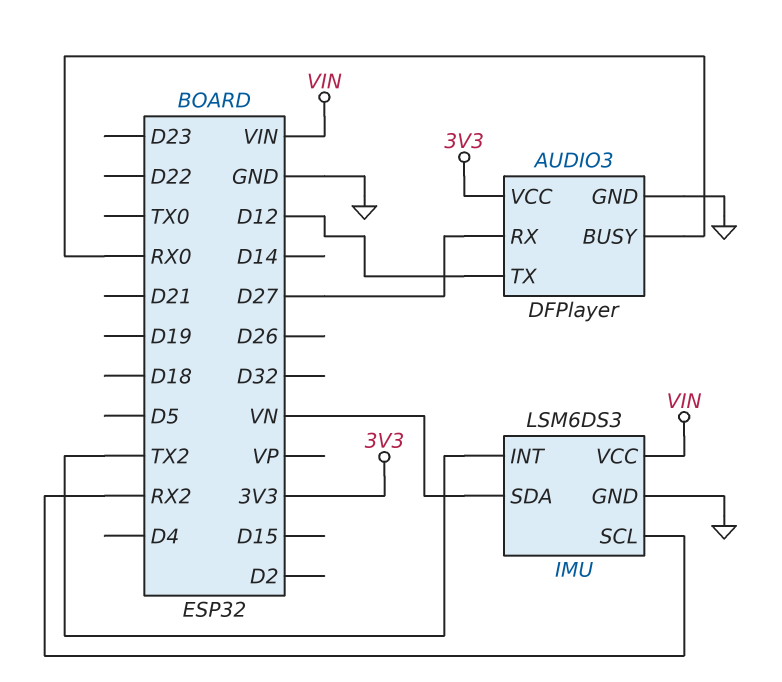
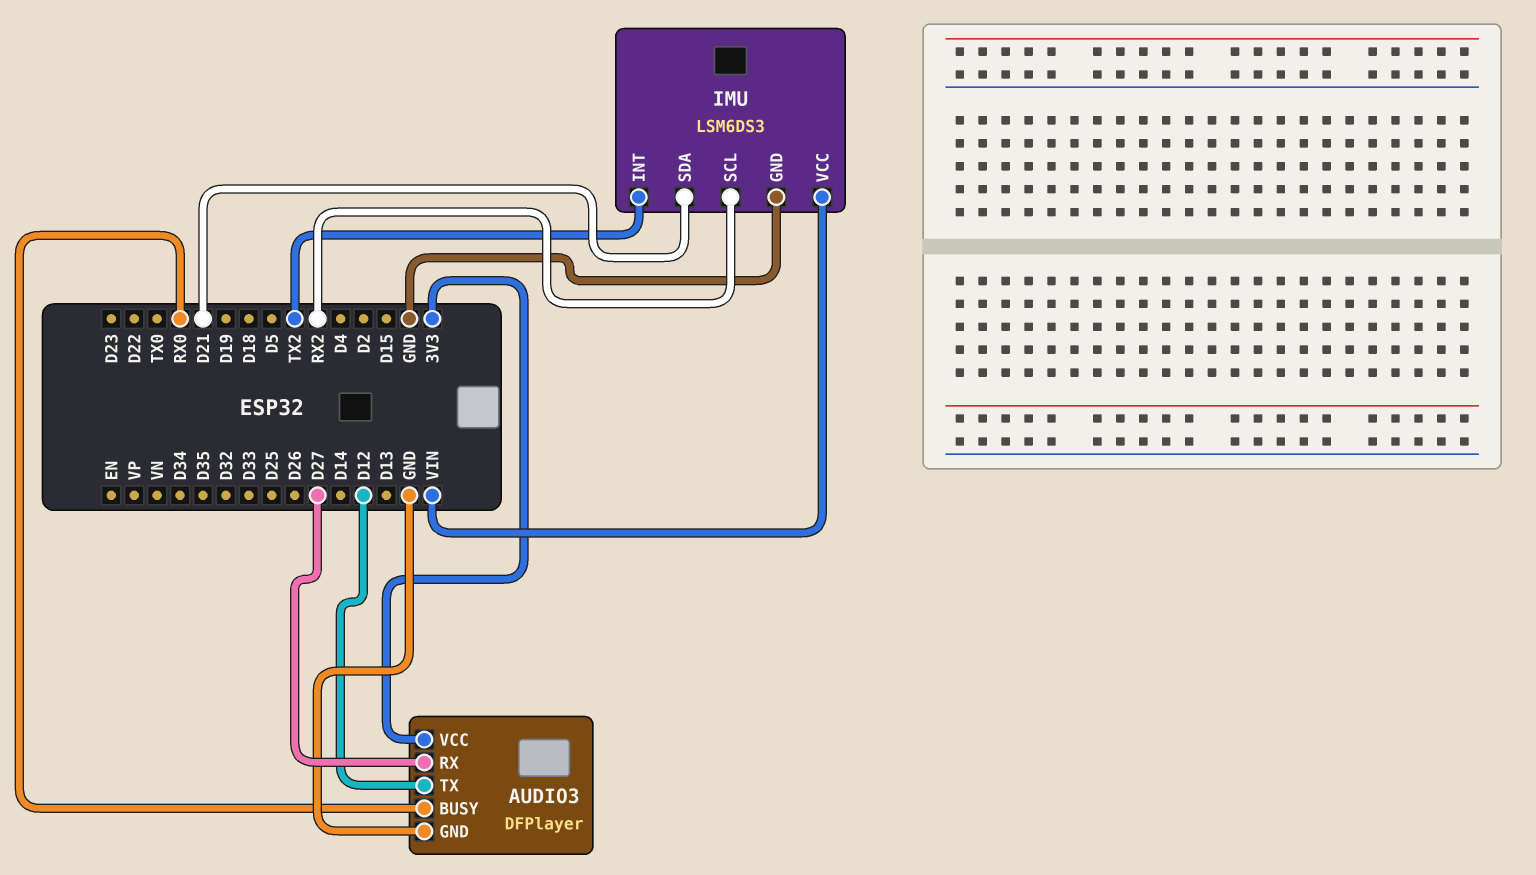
IMU pin SDA: VN -> D21

